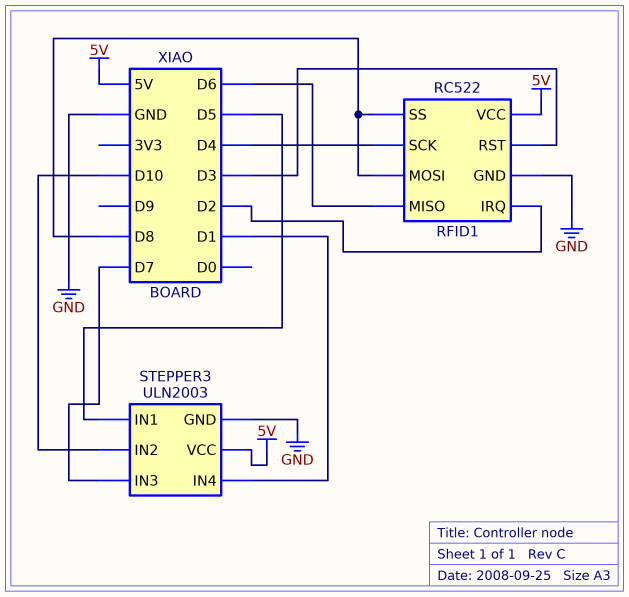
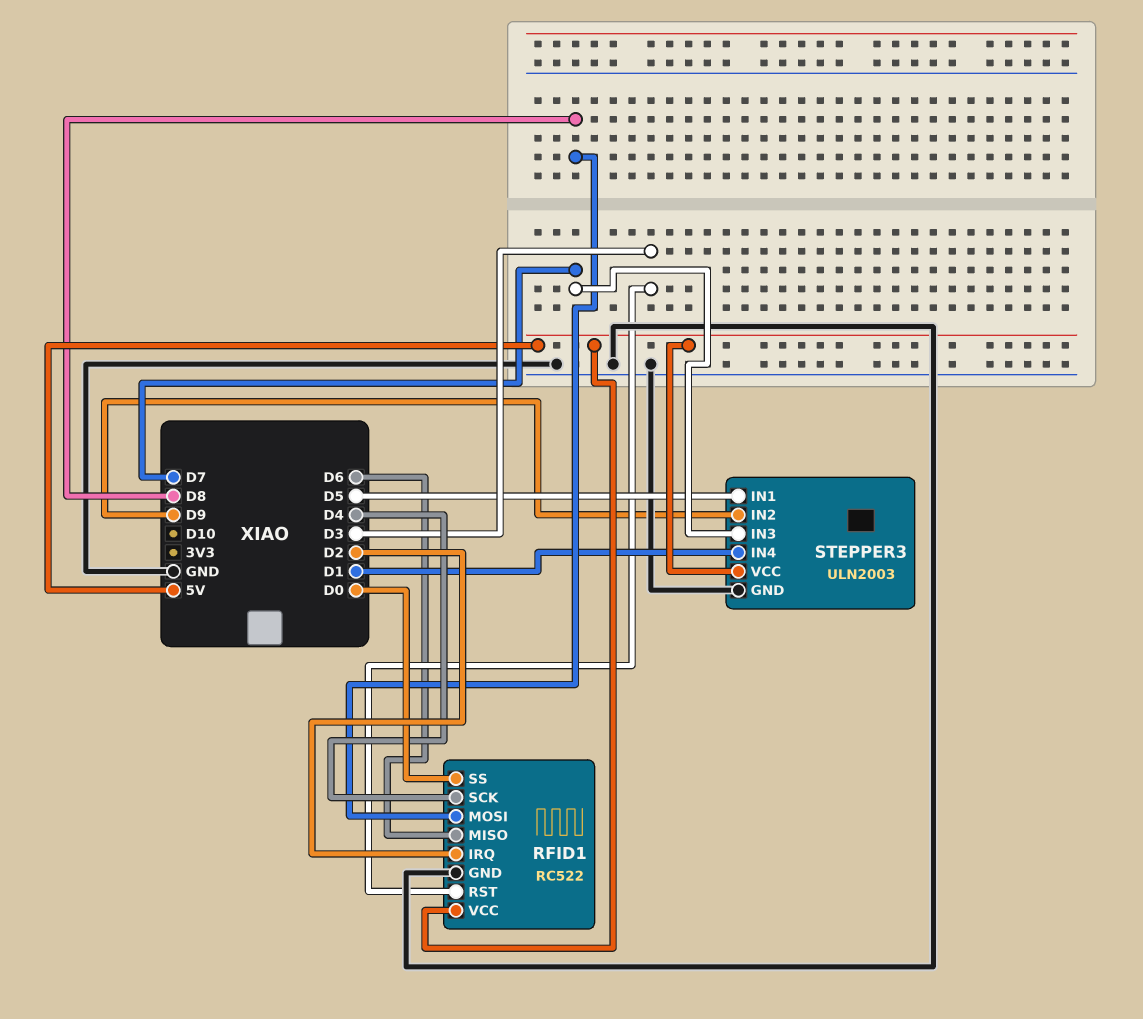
RFID1 pin SS: D8 -> D0
STEPPER3 pin IN2: D10 -> D9

